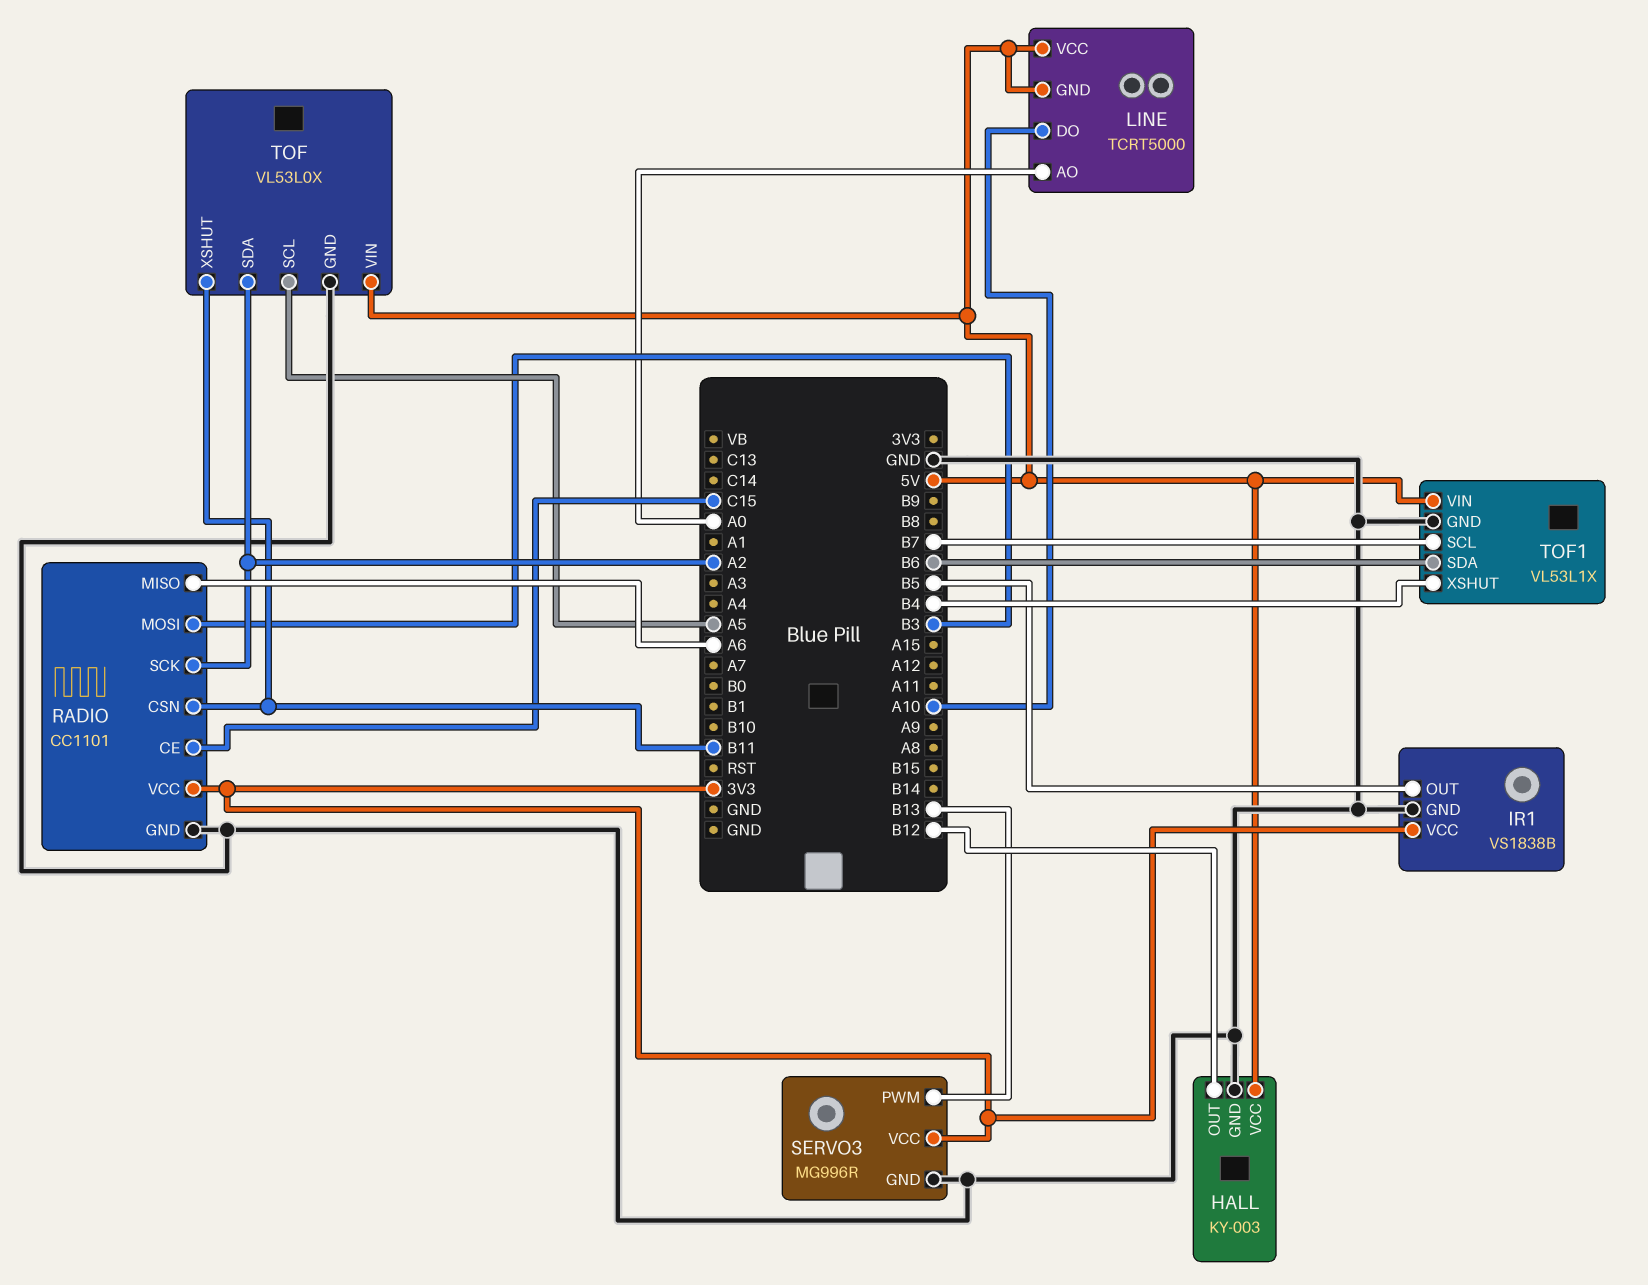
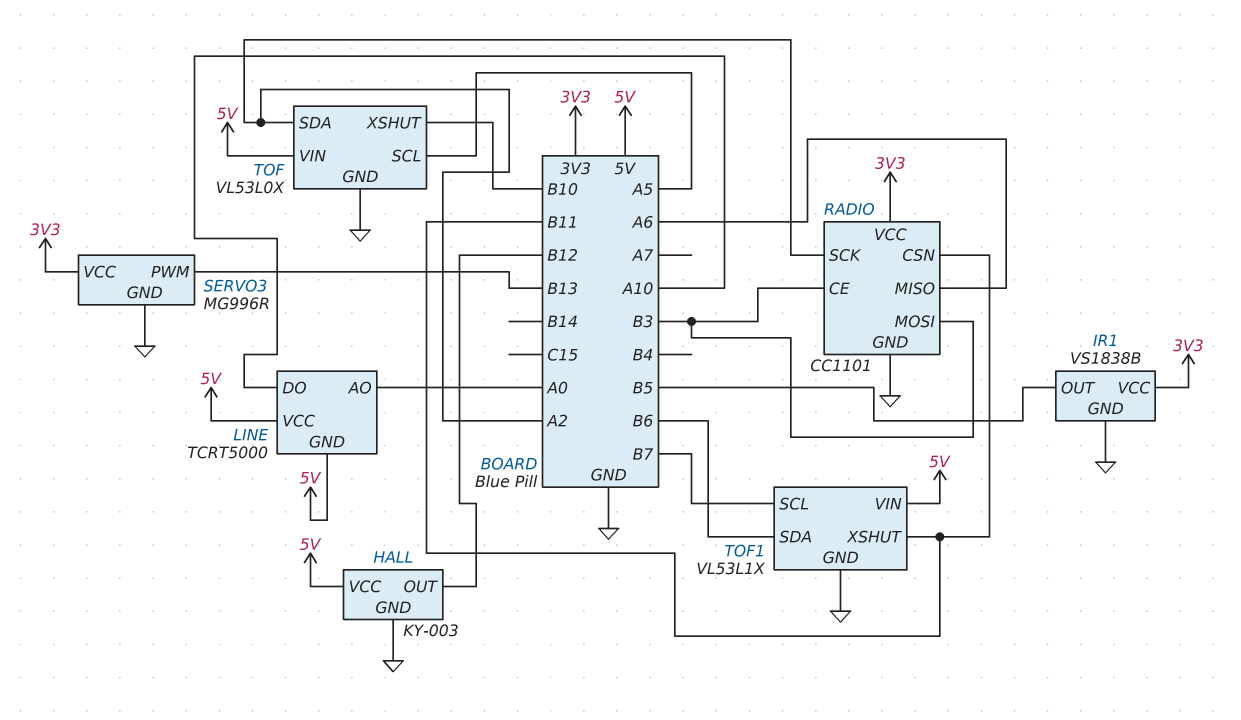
RADIO pin CE: C15 -> B3
TOF pin XSHUT: B11 -> B10
TOF1 pin XSHUT: B4 -> B11

